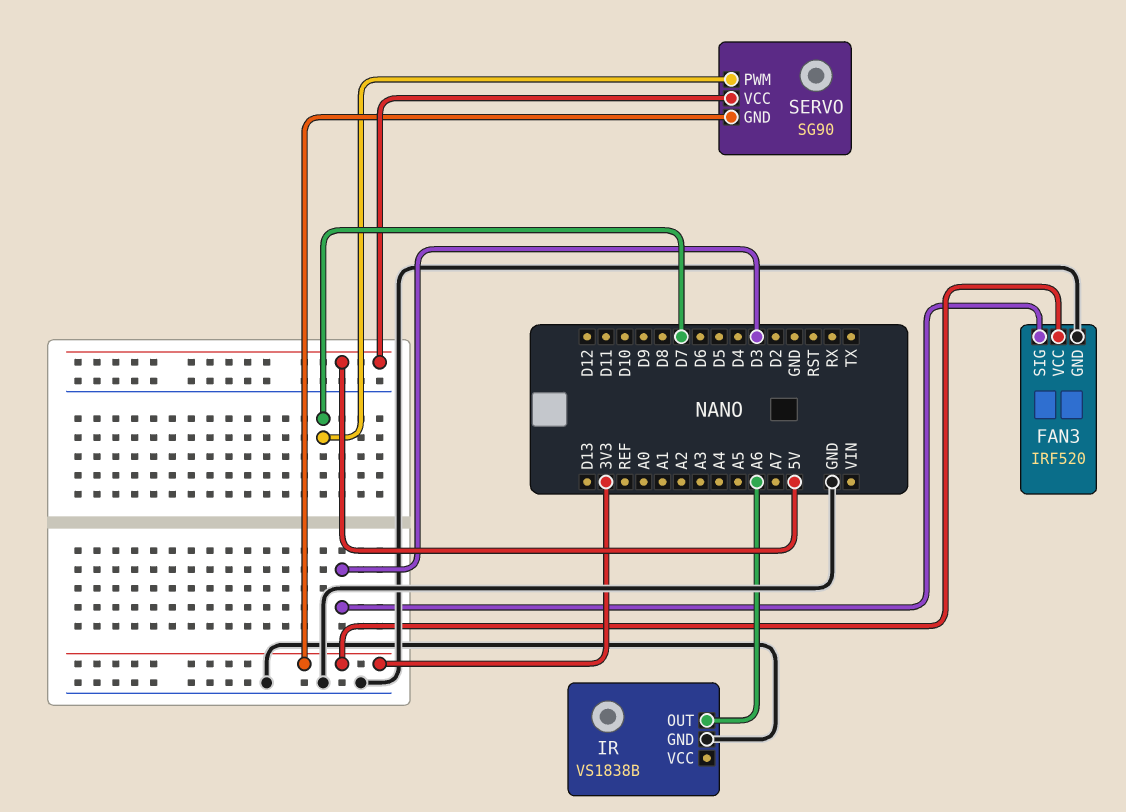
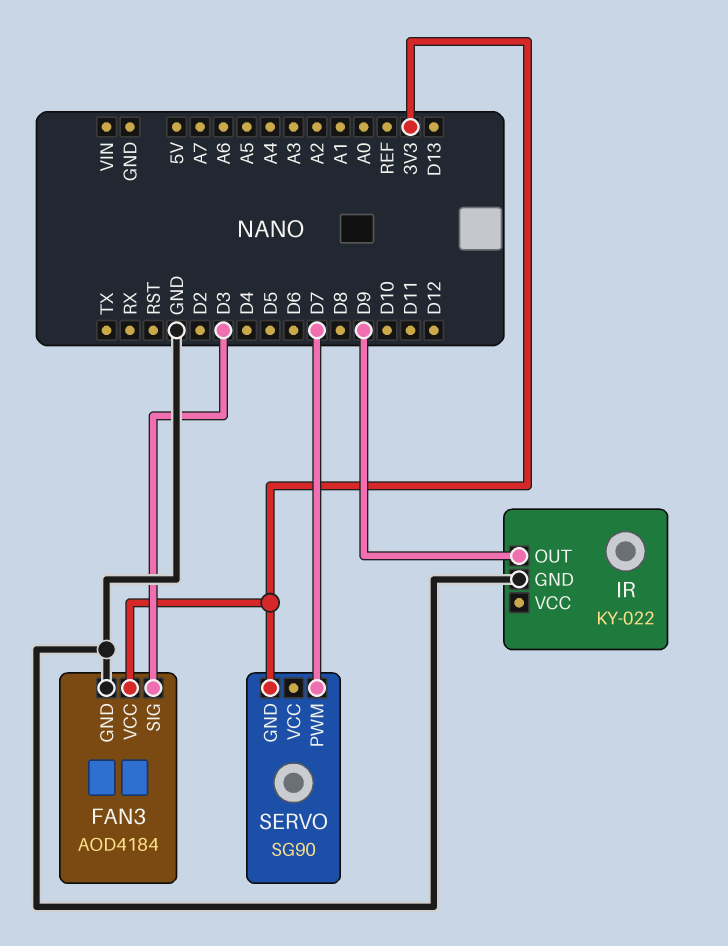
FAN3: IRF520 -> AOD4184
IR: VS1838B -> KY-022
IR pin OUT: A6 -> D9
SERVO pin VCC: 5V -> none

